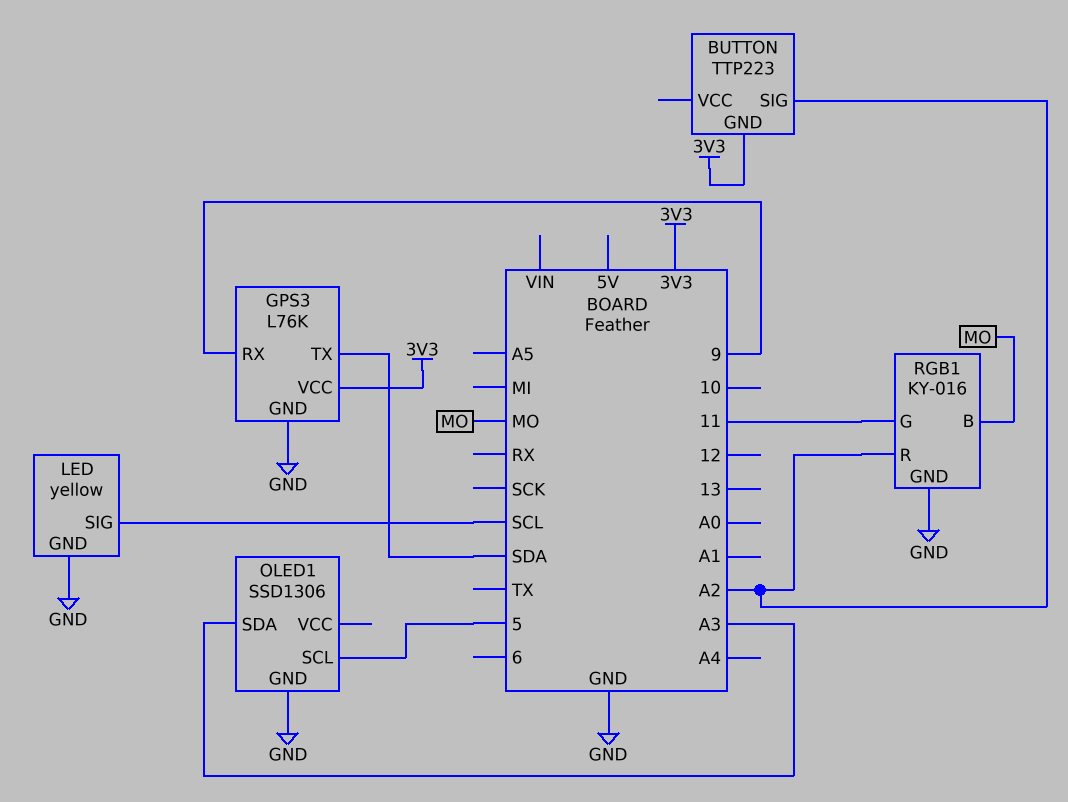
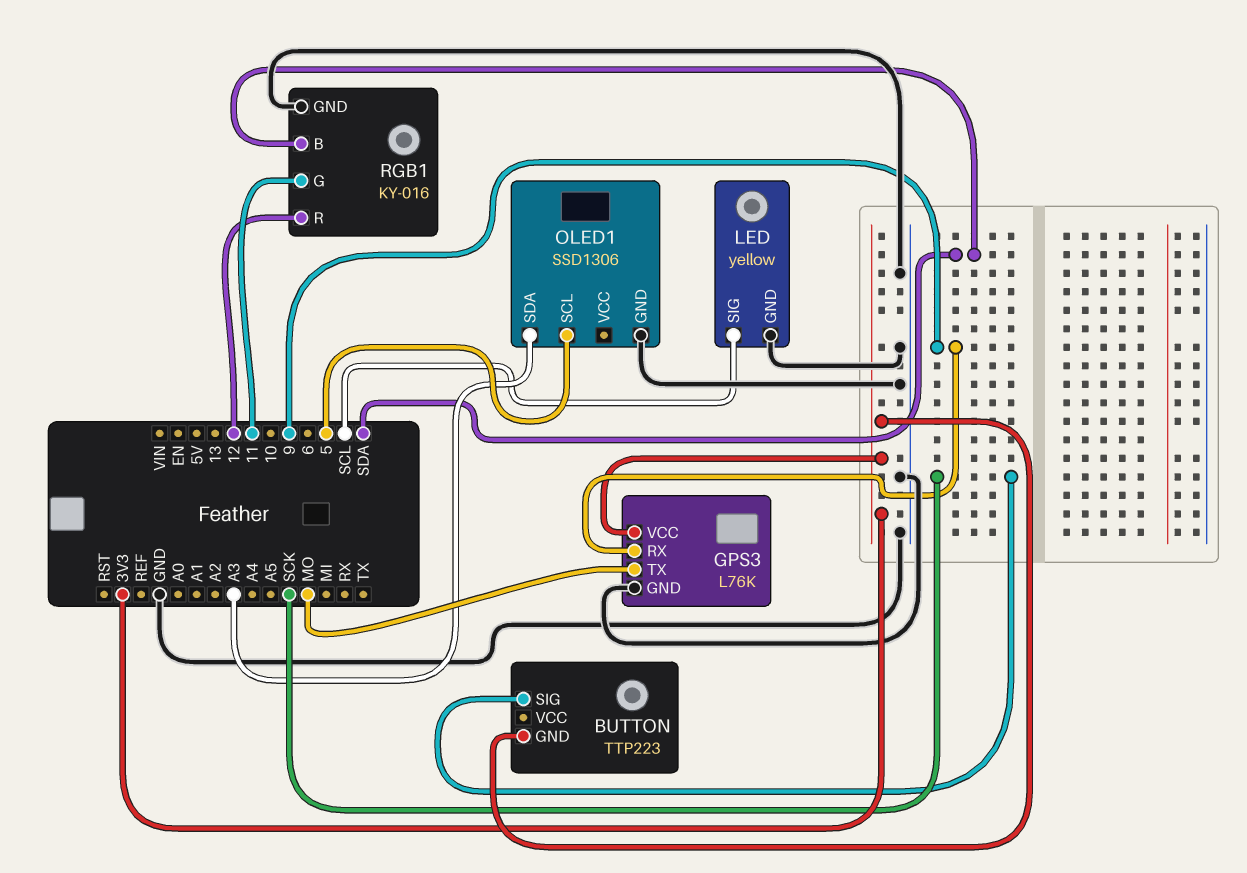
BUTTON pin SIG: A2 -> SCK
GPS3 pin TX: SDA -> MO
RGB1 pin B: MO -> SDA
RGB1 pin R: A2 -> 12

